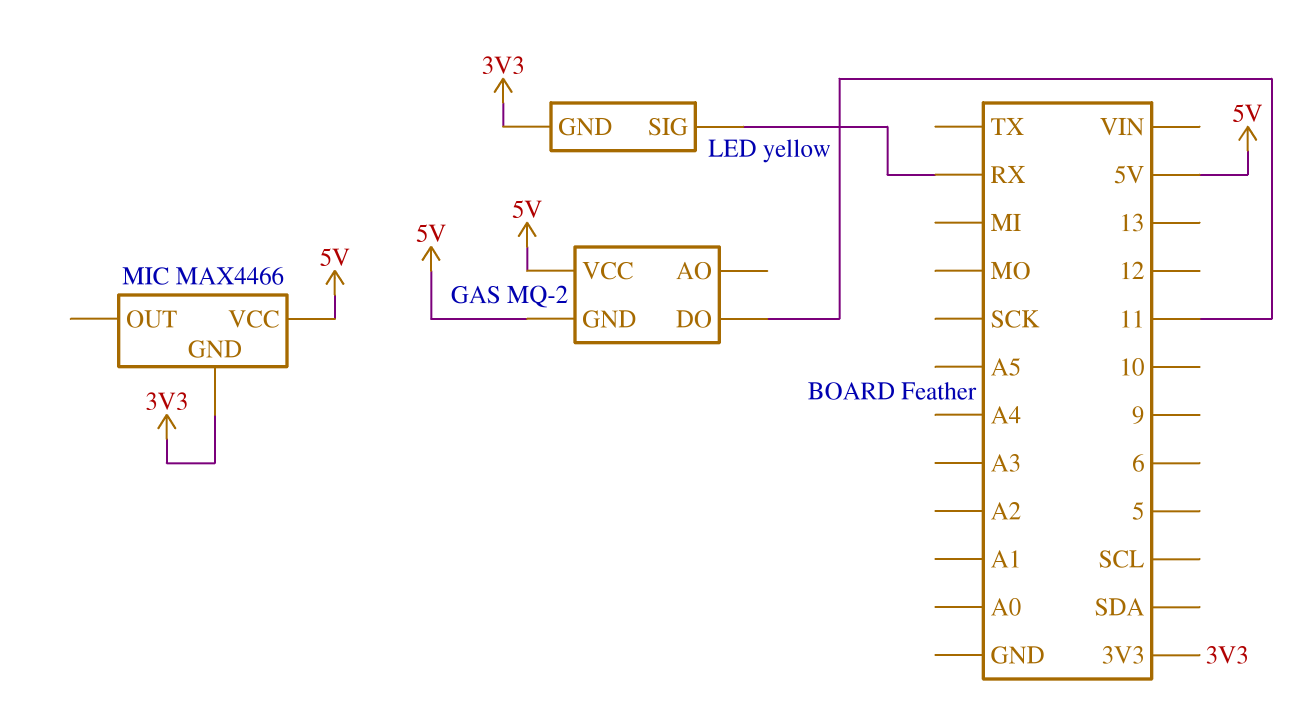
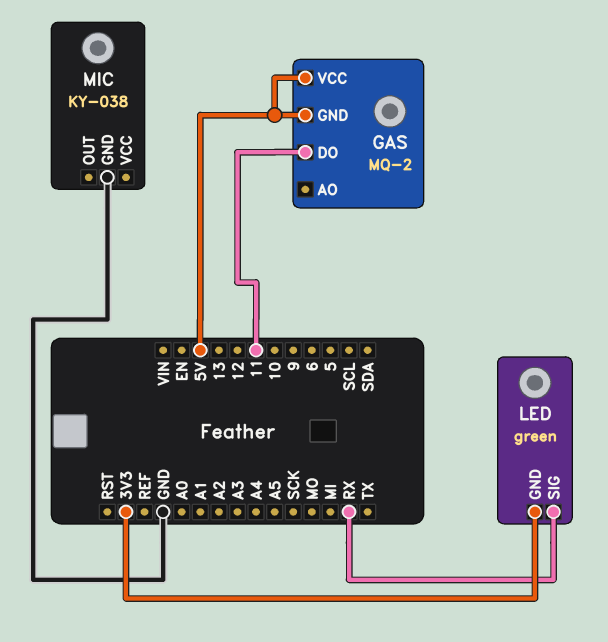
LED: yellow -> green
MIC: MAX4466 -> KY-038
MIC pin GND: 3V3 -> GND
MIC pin VCC: 5V -> none

